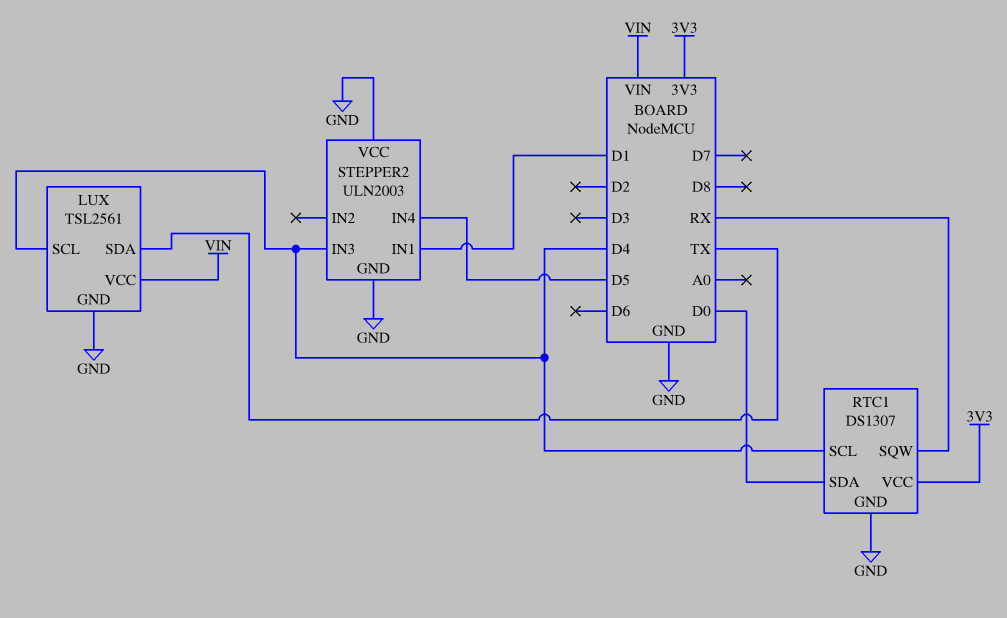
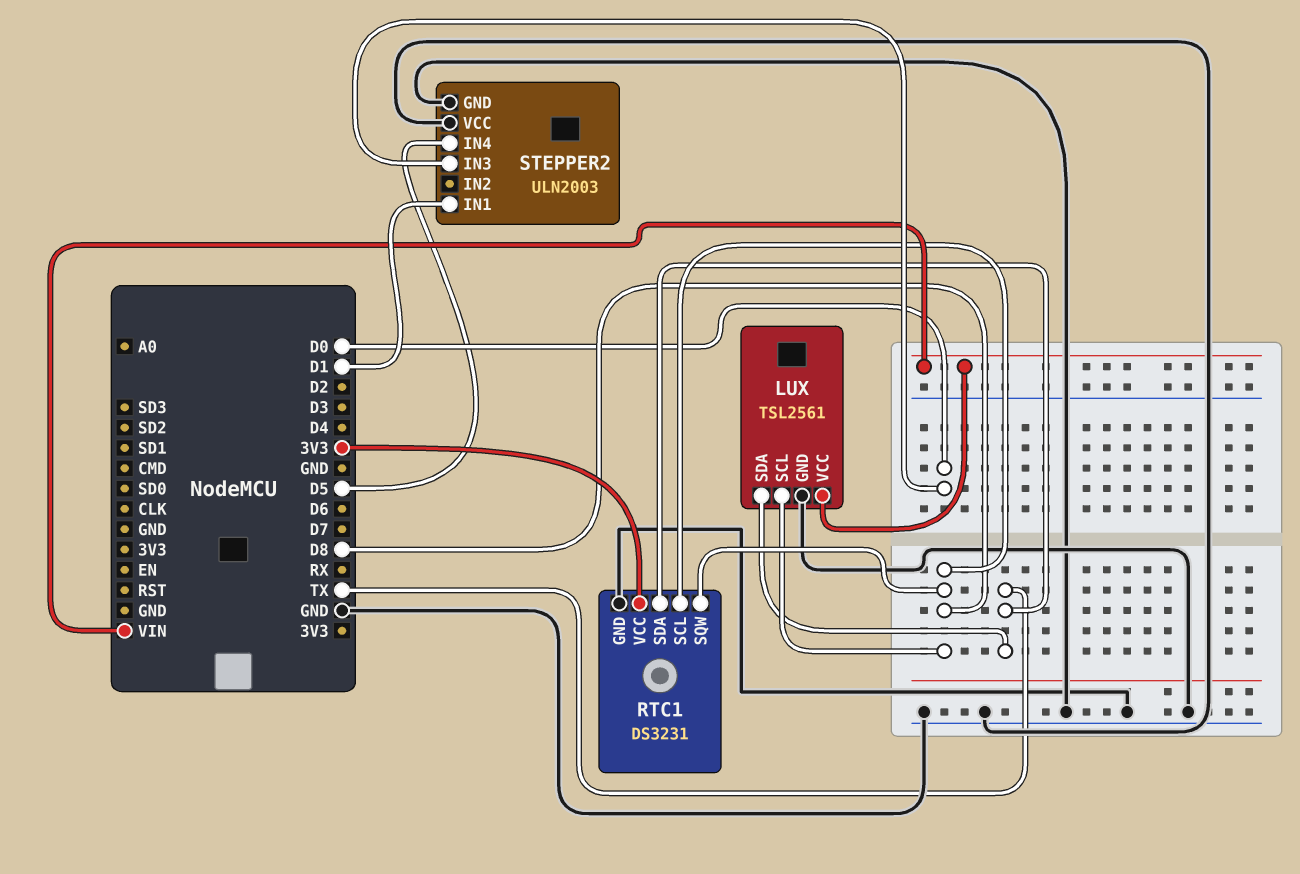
LUX pin SCL: D4 -> D8
RTC1: DS1307 -> DS3231
RTC1 pin SCL: D4 -> D8
RTC1 pin SDA: D0 -> TX
RTC1 pin SQW: RX -> D8
STEPPER2 pin IN3: D4 -> D0

